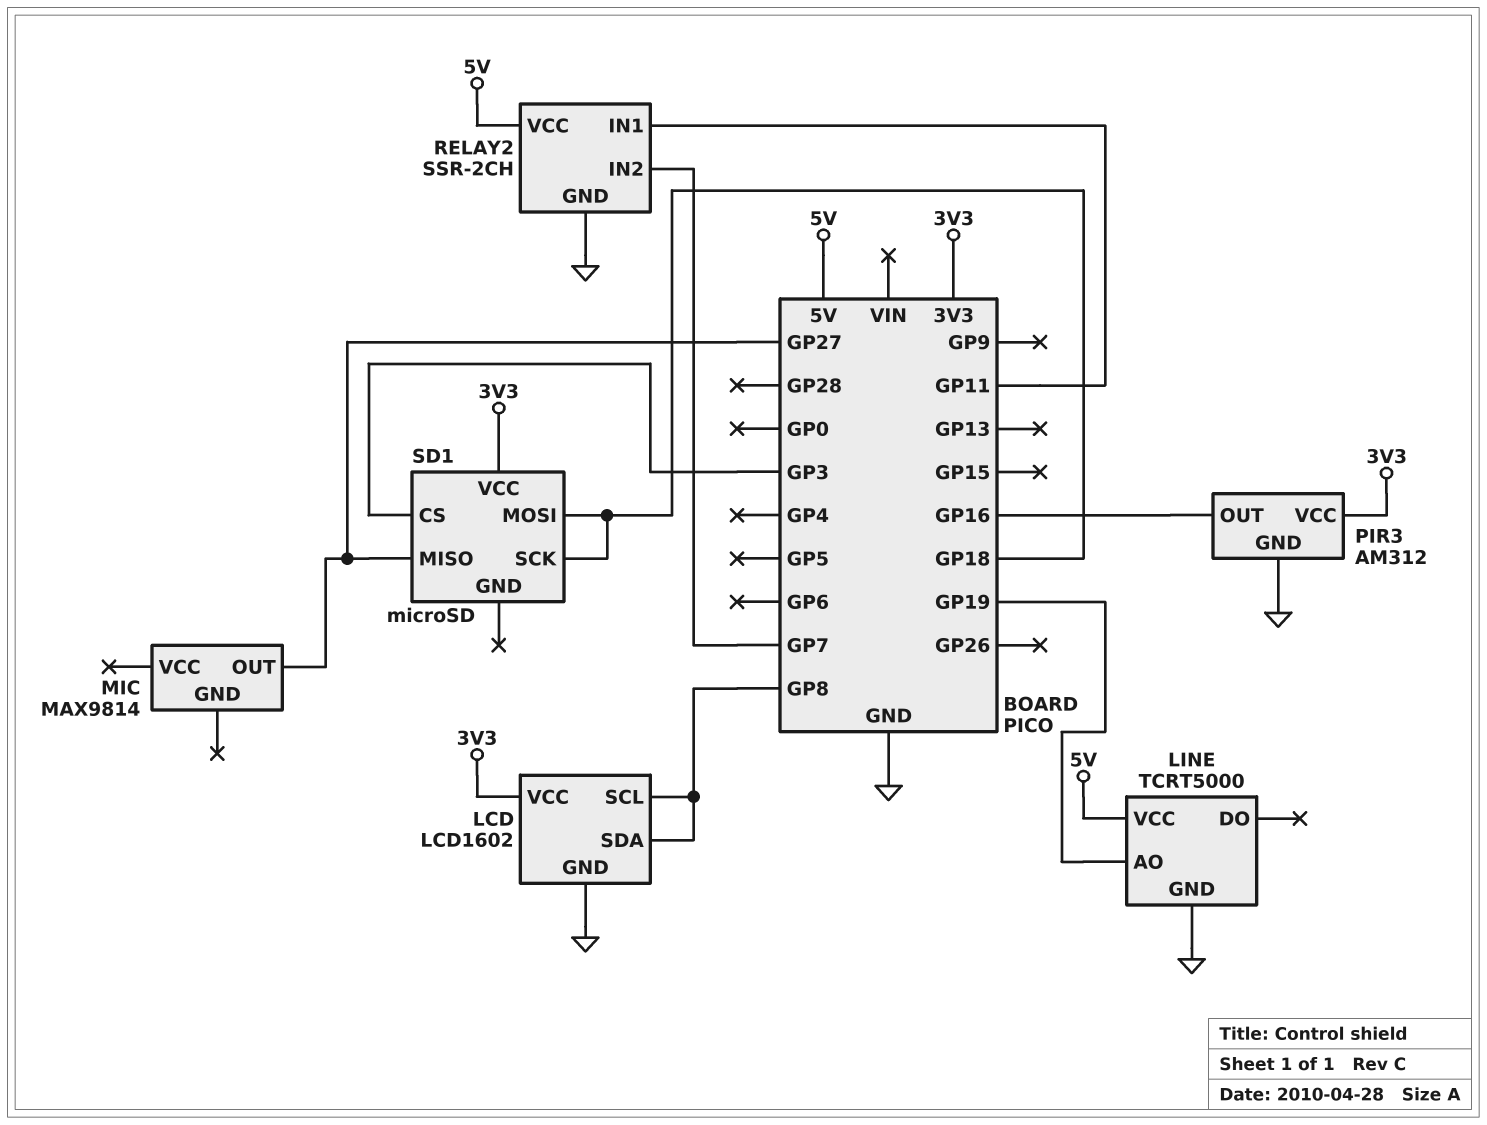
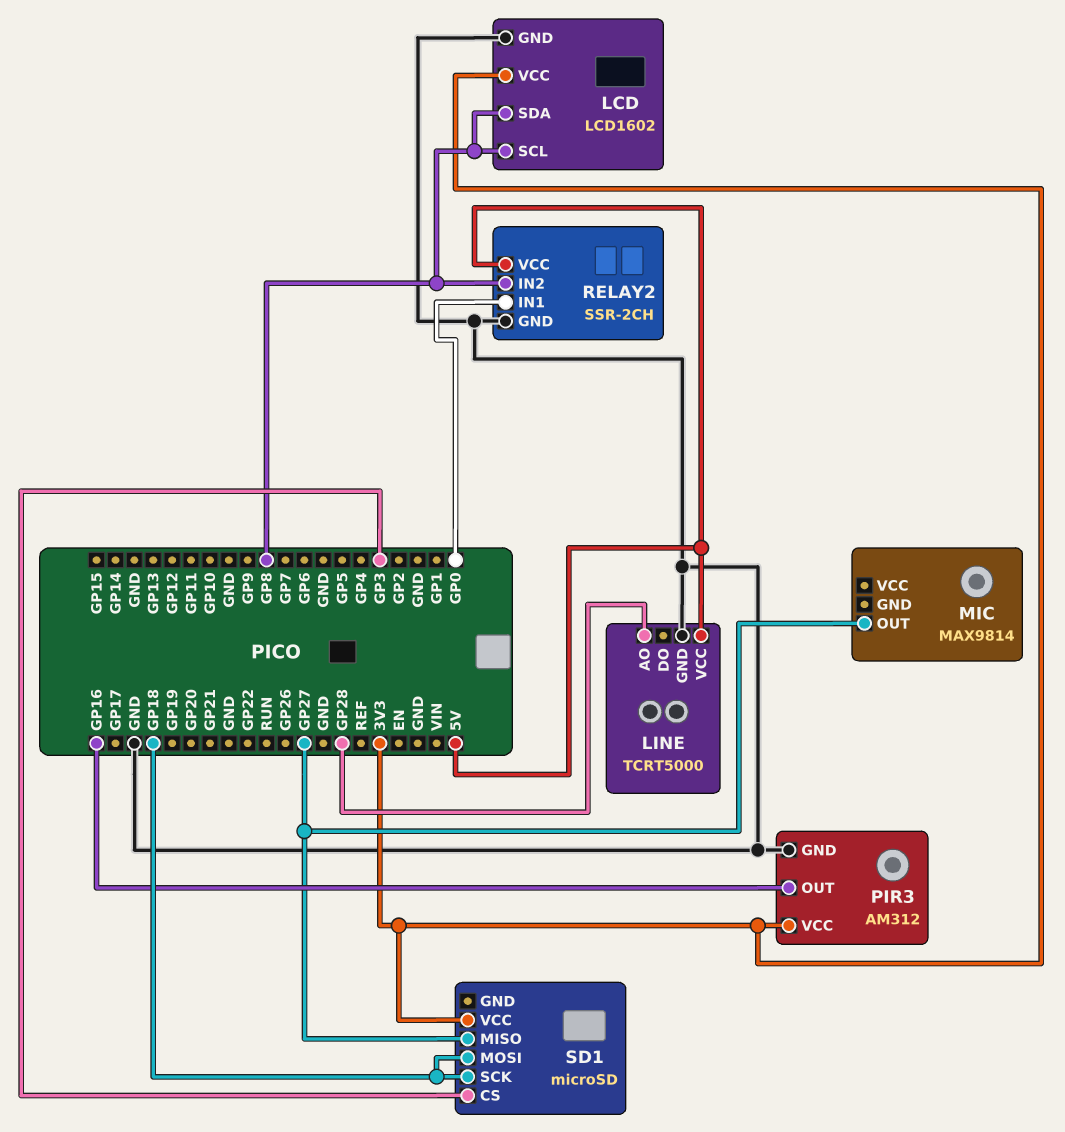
LINE pin AO: GP19 -> GP28
RELAY2 pin IN1: GP11 -> GP0
RELAY2 pin IN2: GP7 -> GP8

